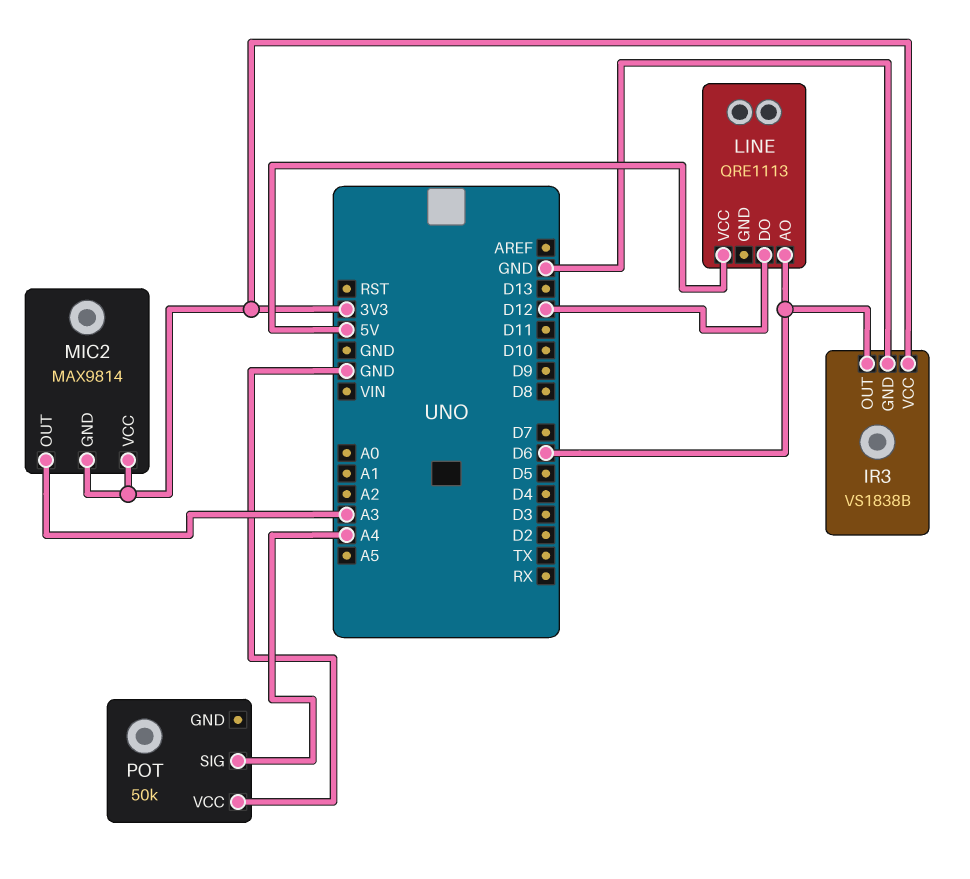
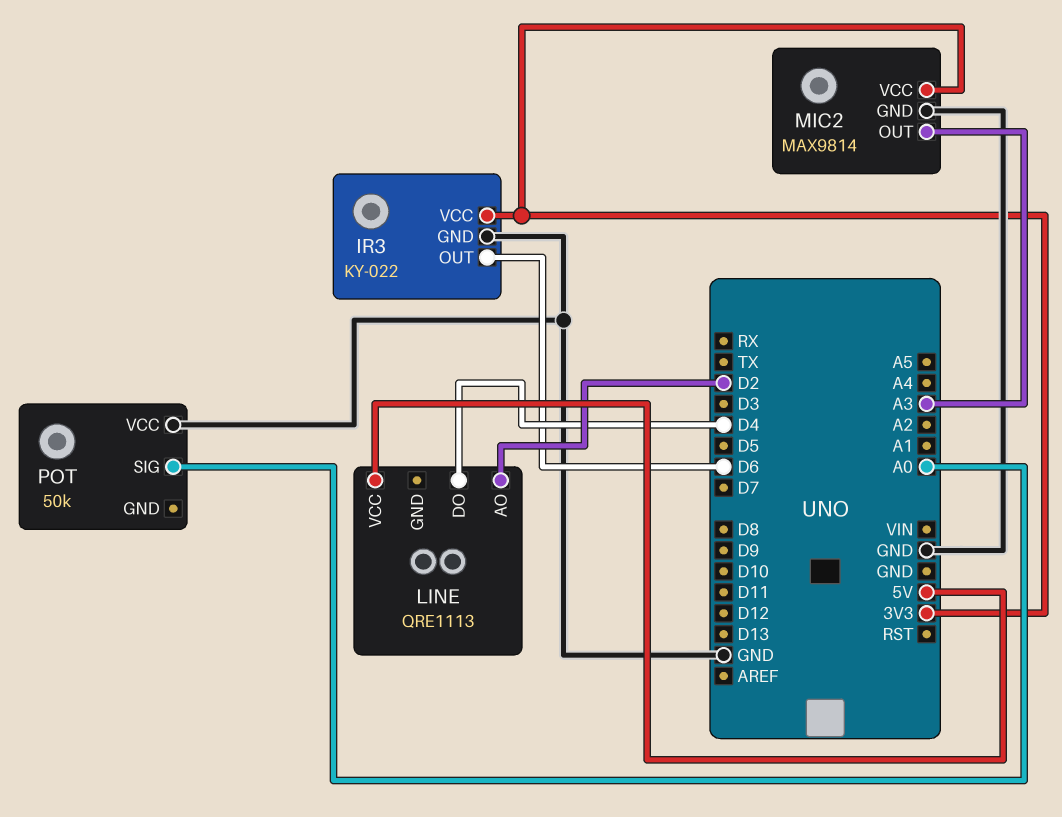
IR3: VS1838B -> KY-022
LINE pin AO: D6 -> D2
LINE pin DO: D12 -> D4
MIC2 pin GND: 3V3 -> GND
POT pin SIG: A4 -> A0

